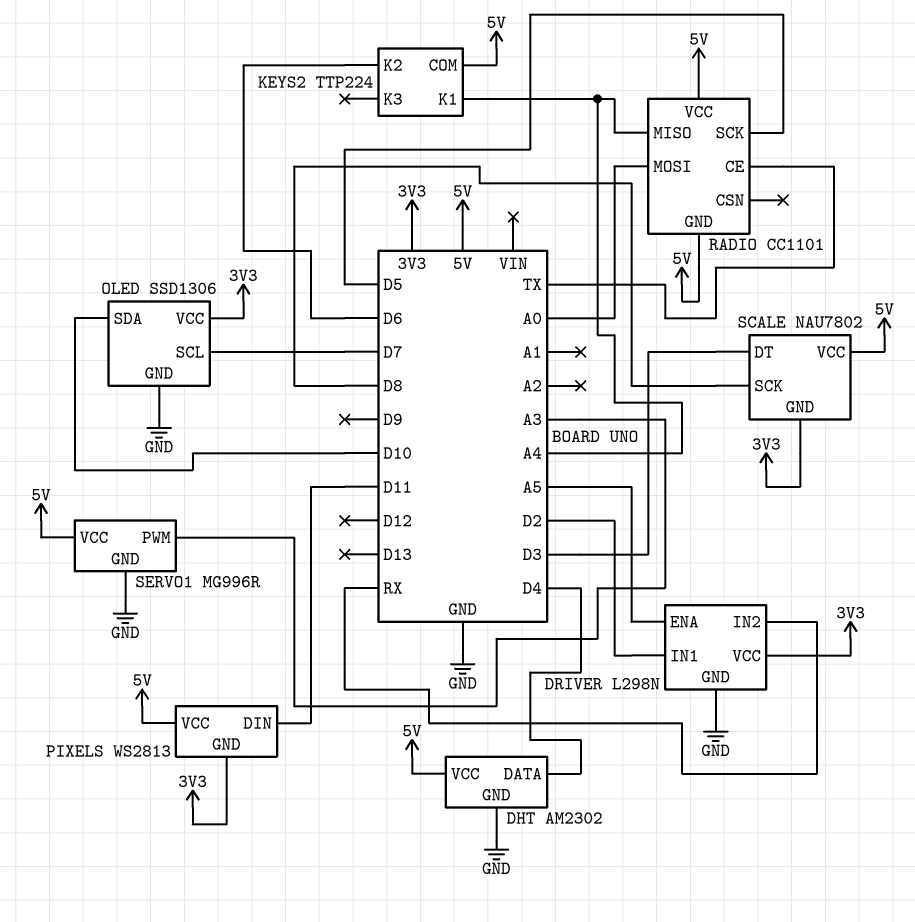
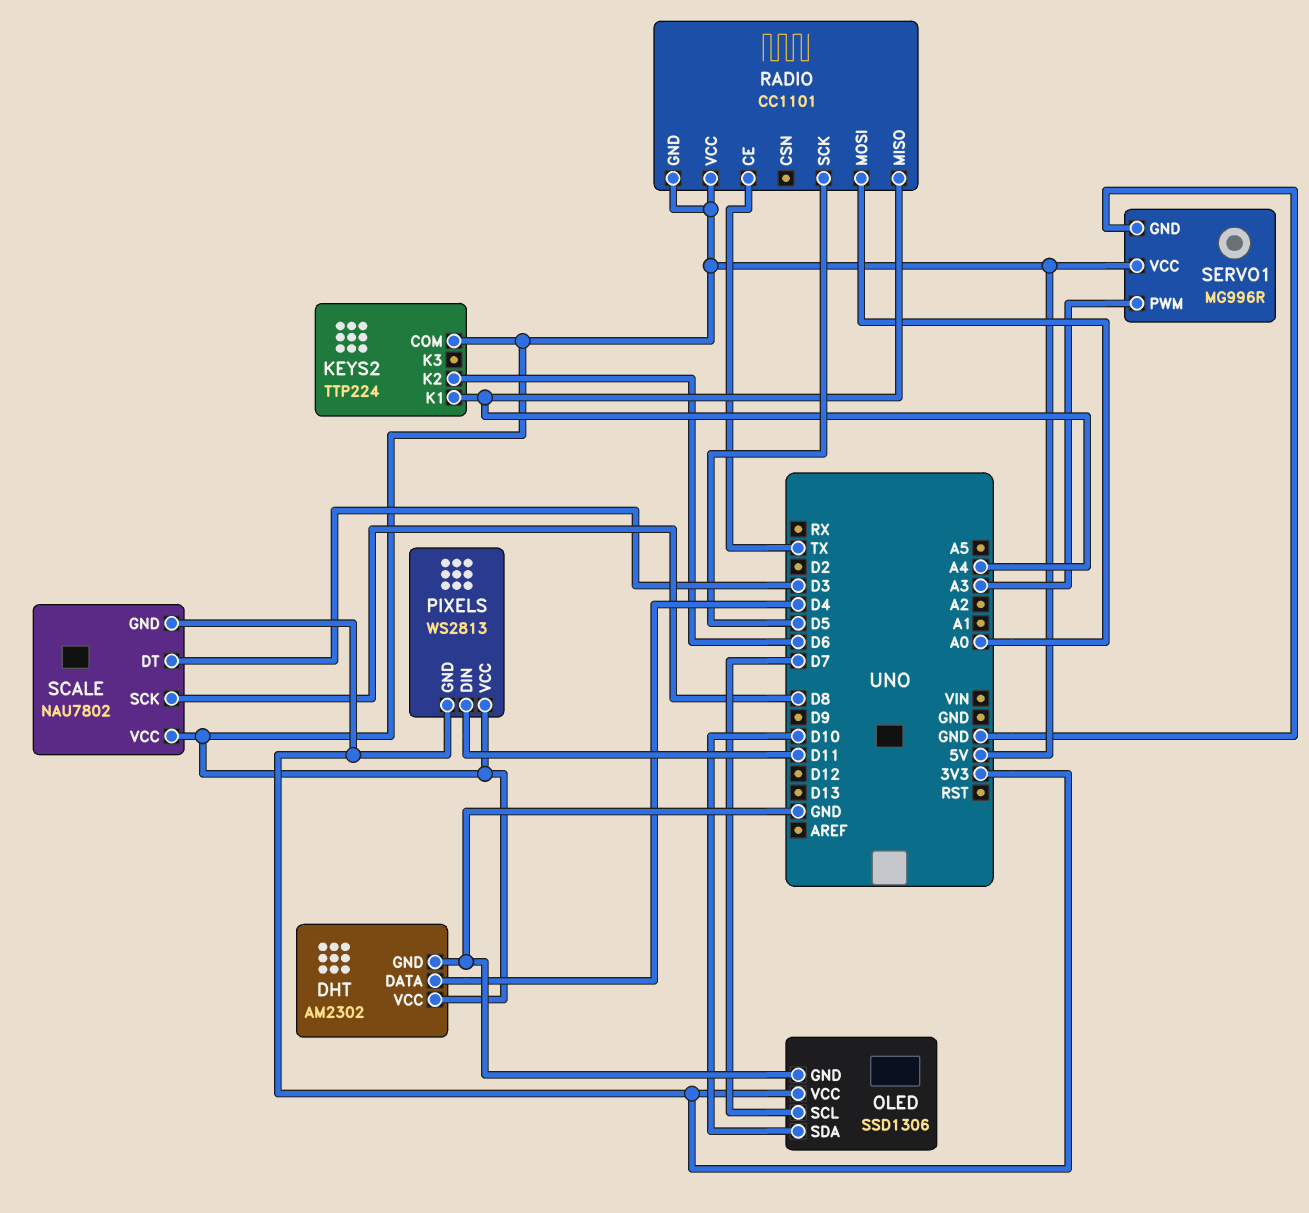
DRIVER: L298N -> none
DRIVER pin ENA: A5 -> none
DRIVER pin GND: GND -> none
DRIVER pin IN1: D2 -> none
DRIVER pin IN2: RX -> none
DRIVER pin VCC: 3V3 -> none

